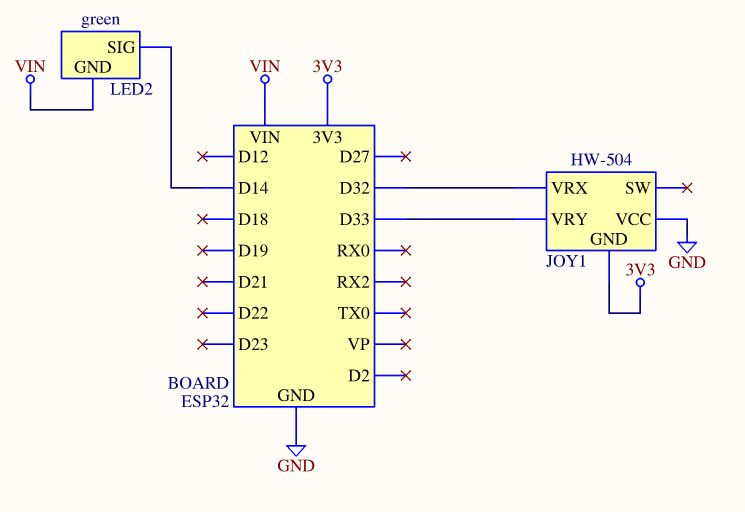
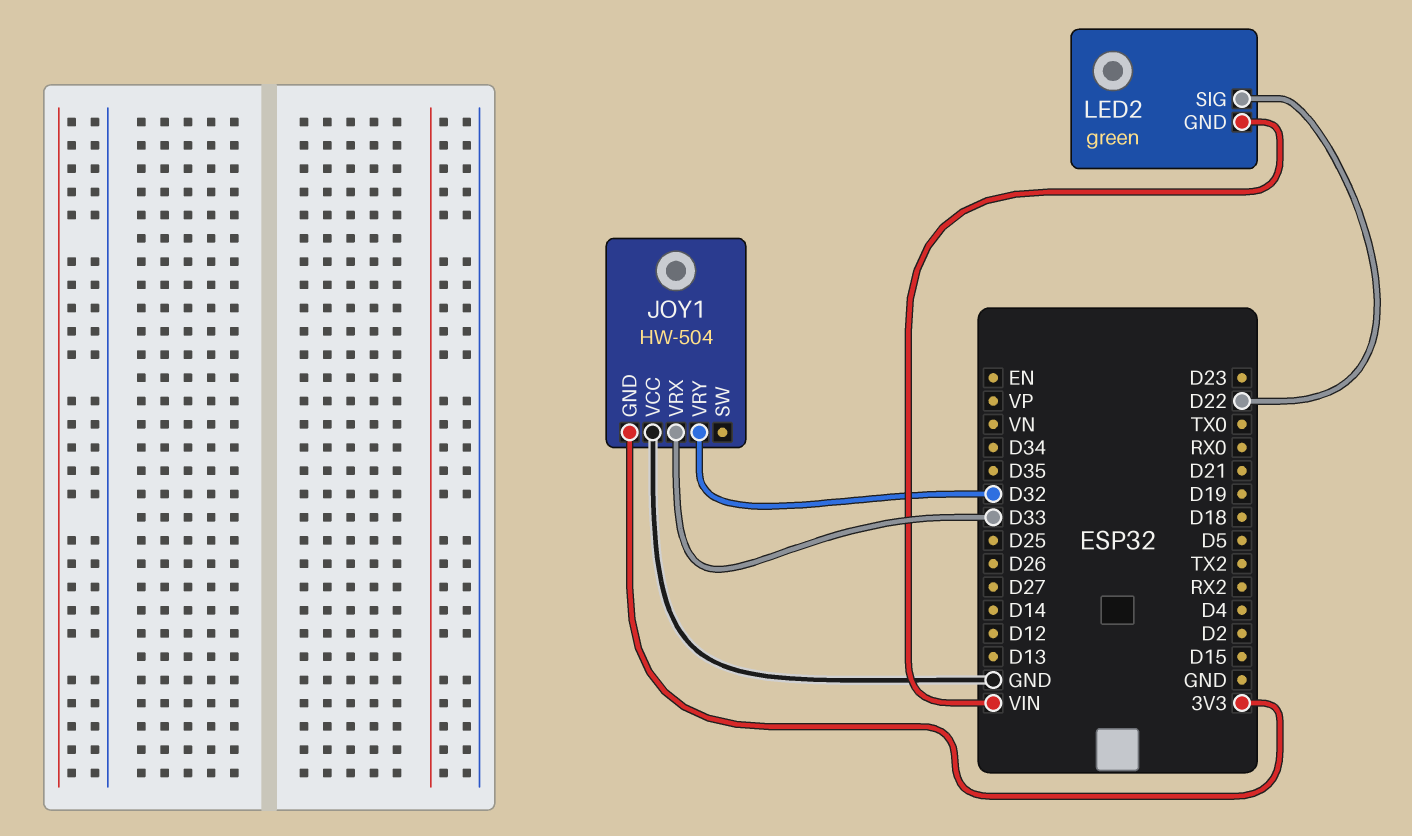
JOY1 pin VRX: D32 -> D33
JOY1 pin VRY: D33 -> D32
LED2 pin SIG: D14 -> D22

